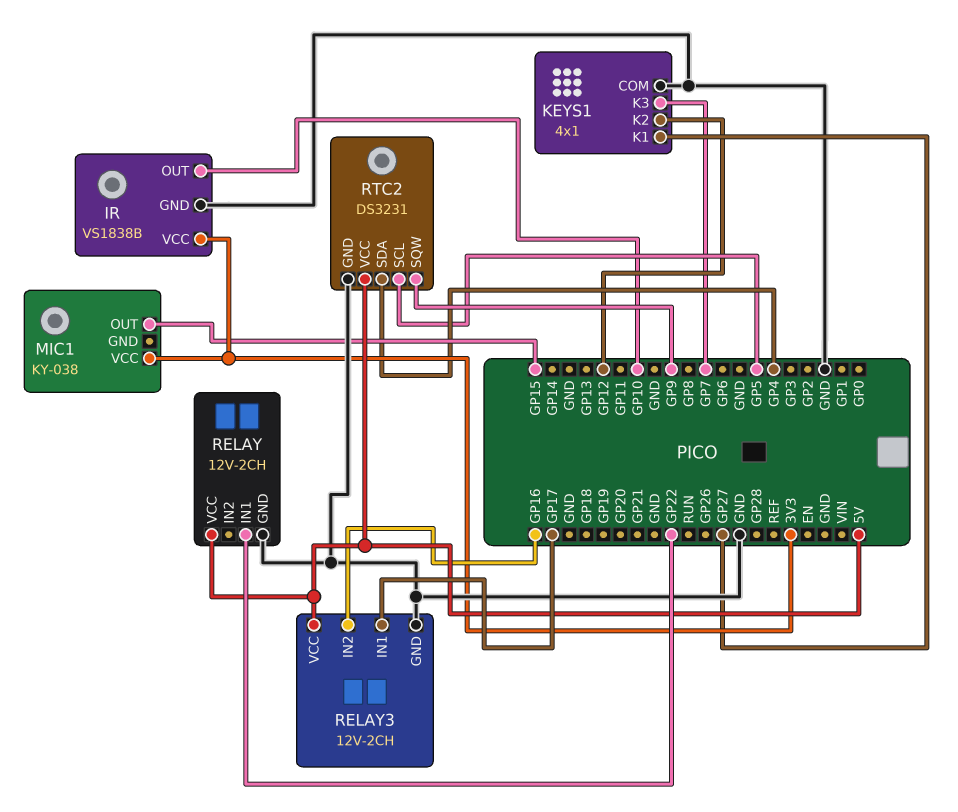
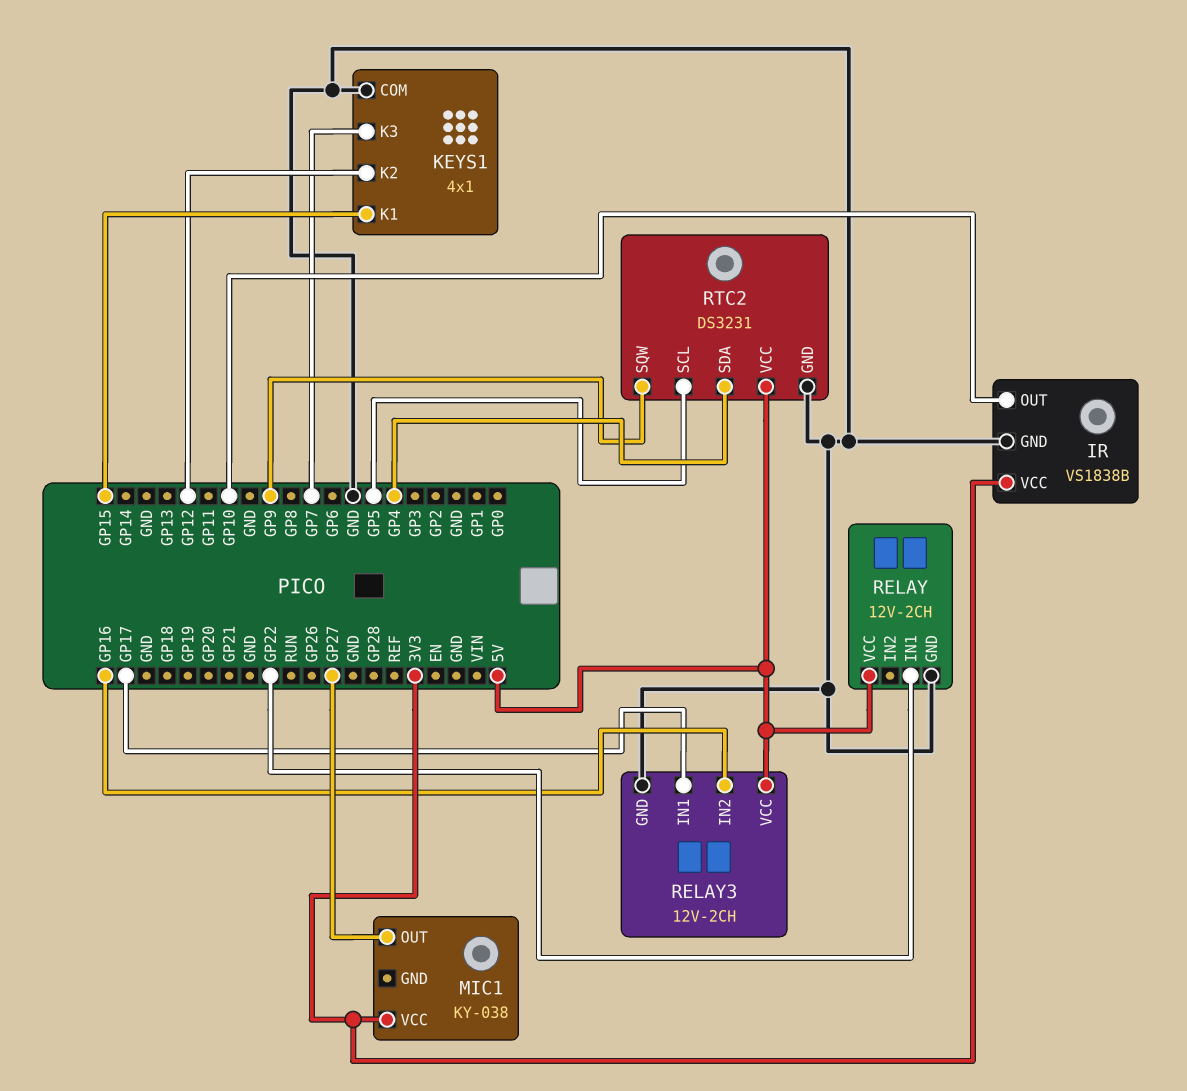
KEYS1 pin K1: GP27 -> GP15
MIC1 pin OUT: GP15 -> GP27

